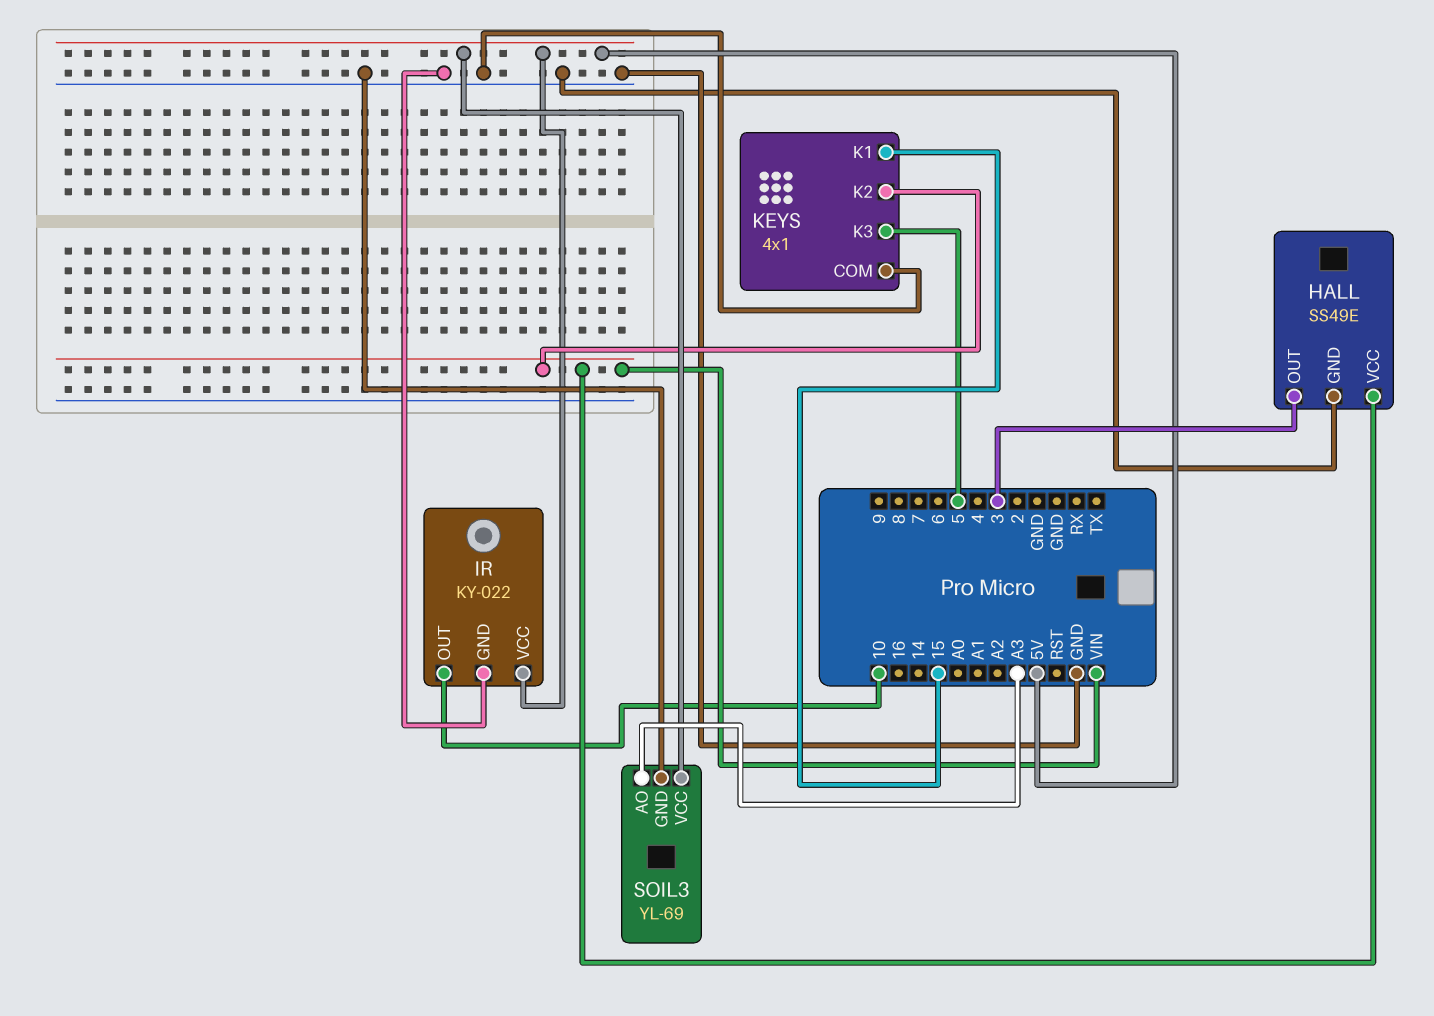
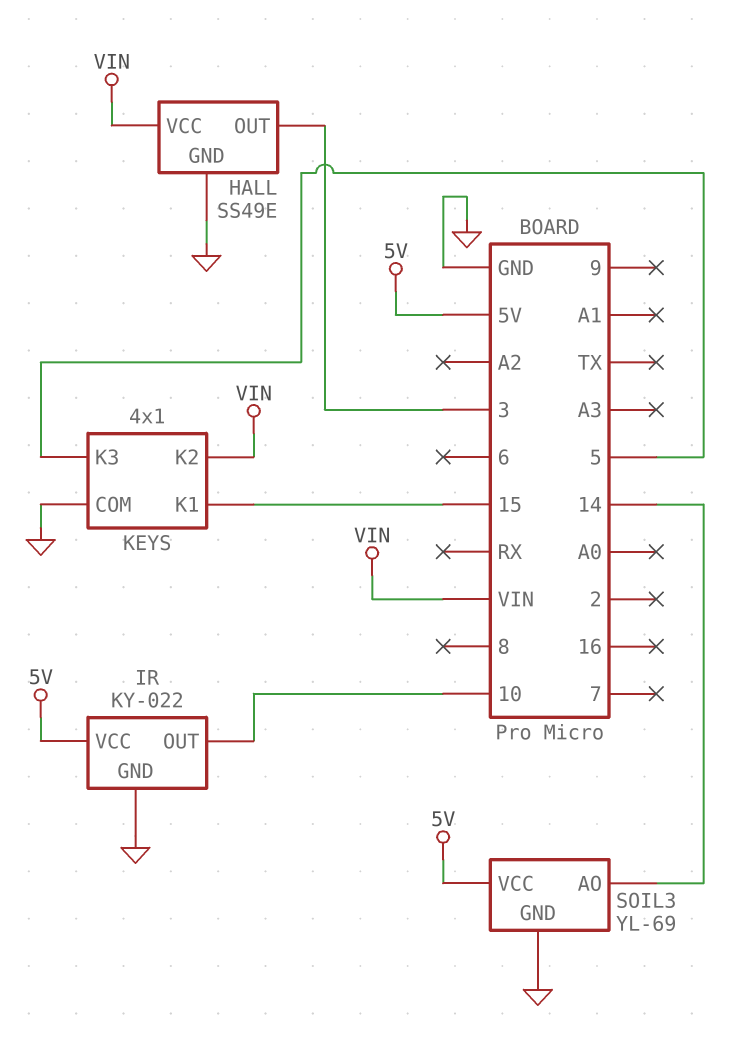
SOIL3 pin AO: A3 -> 14

